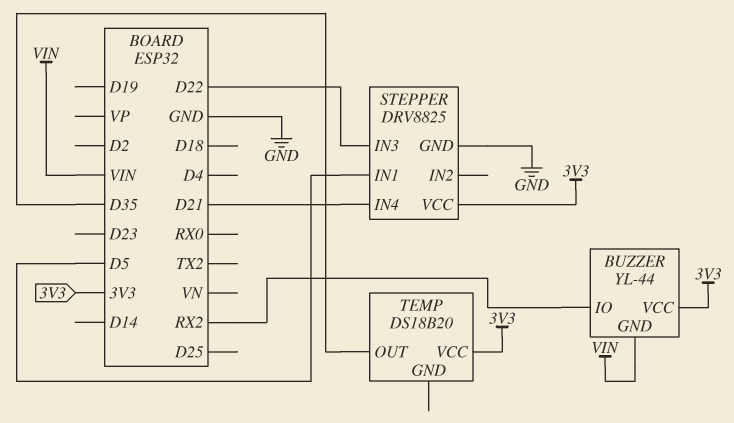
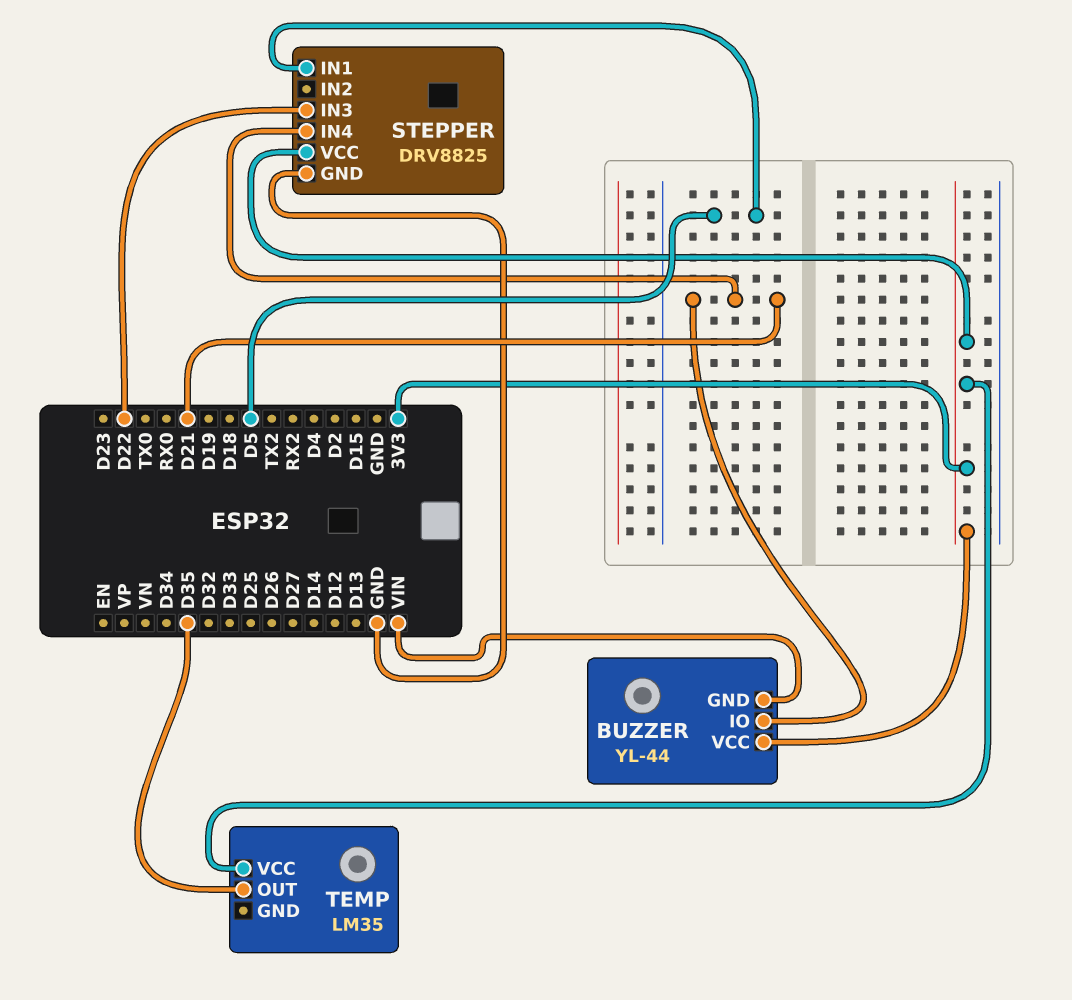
BUZZER pin IO: RX2 -> D21
TEMP: DS18B20 -> LM35

